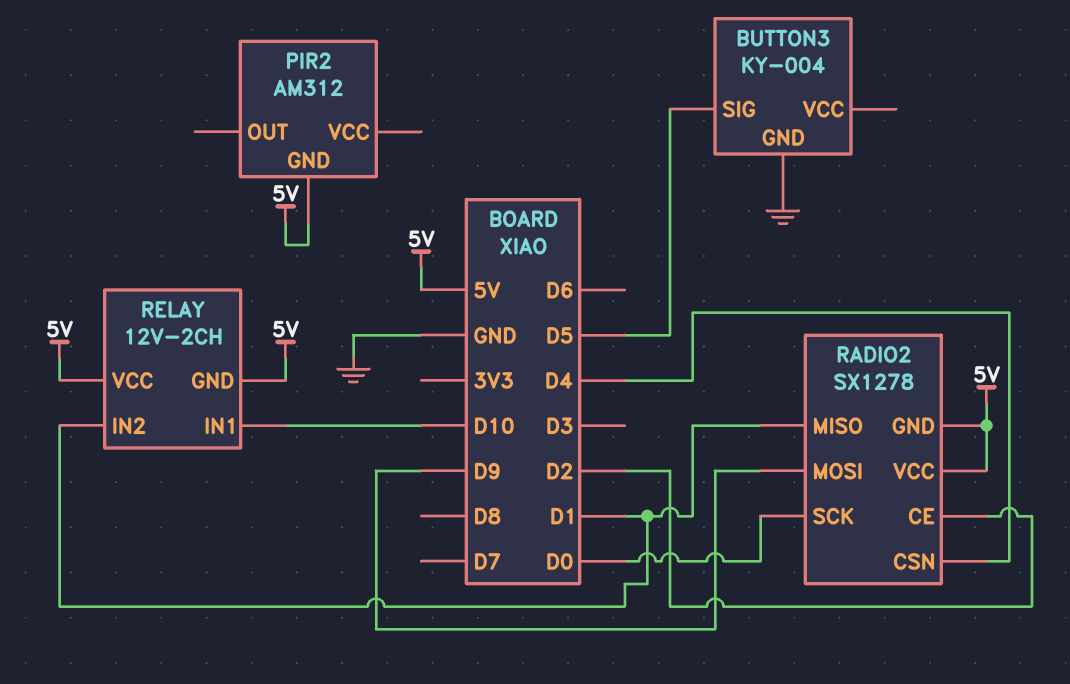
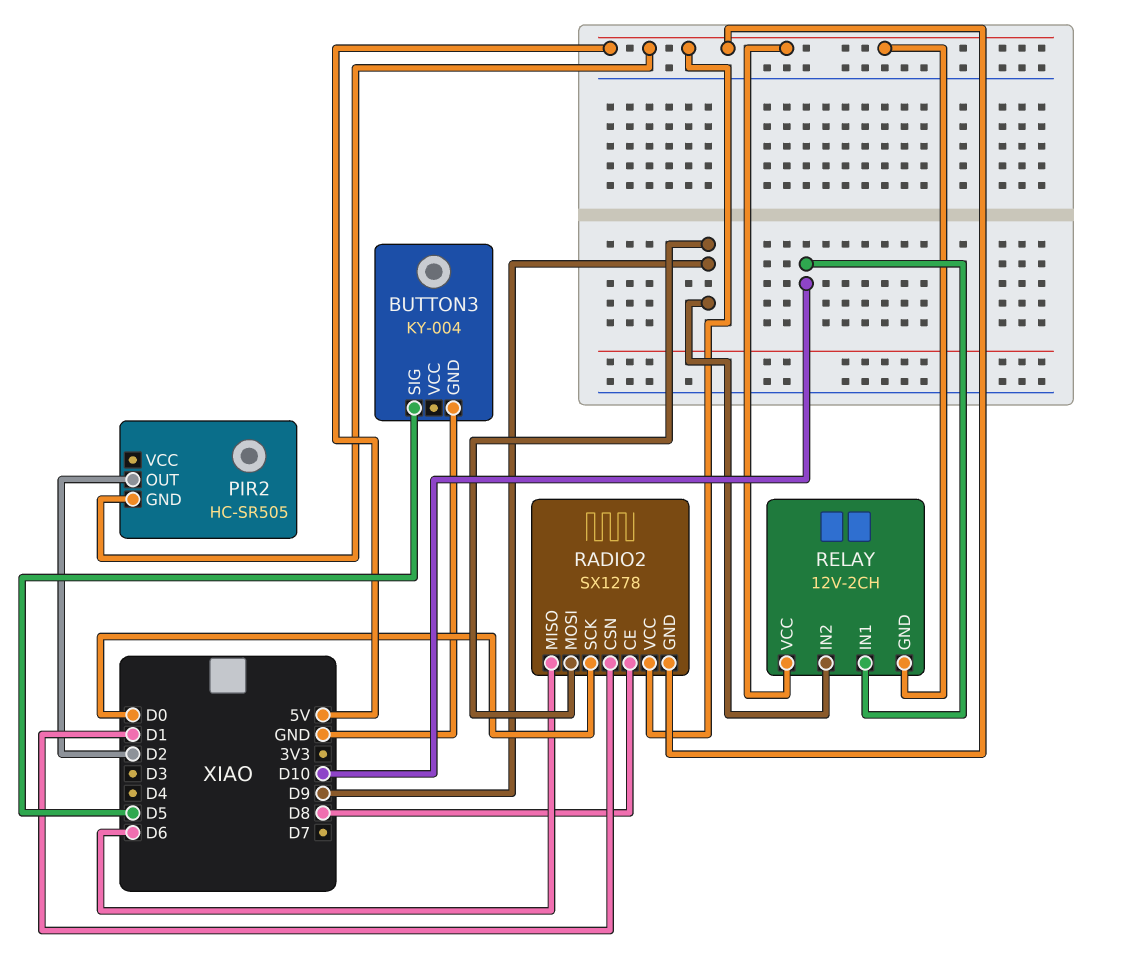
PIR2: AM312 -> HC-SR505
PIR2 pin OUT: none -> D2
RADIO2 pin CE: D2 -> D8
RADIO2 pin CSN: D4 -> D1
RADIO2 pin MISO: D1 -> D6
RELAY pin IN2: D1 -> D9

